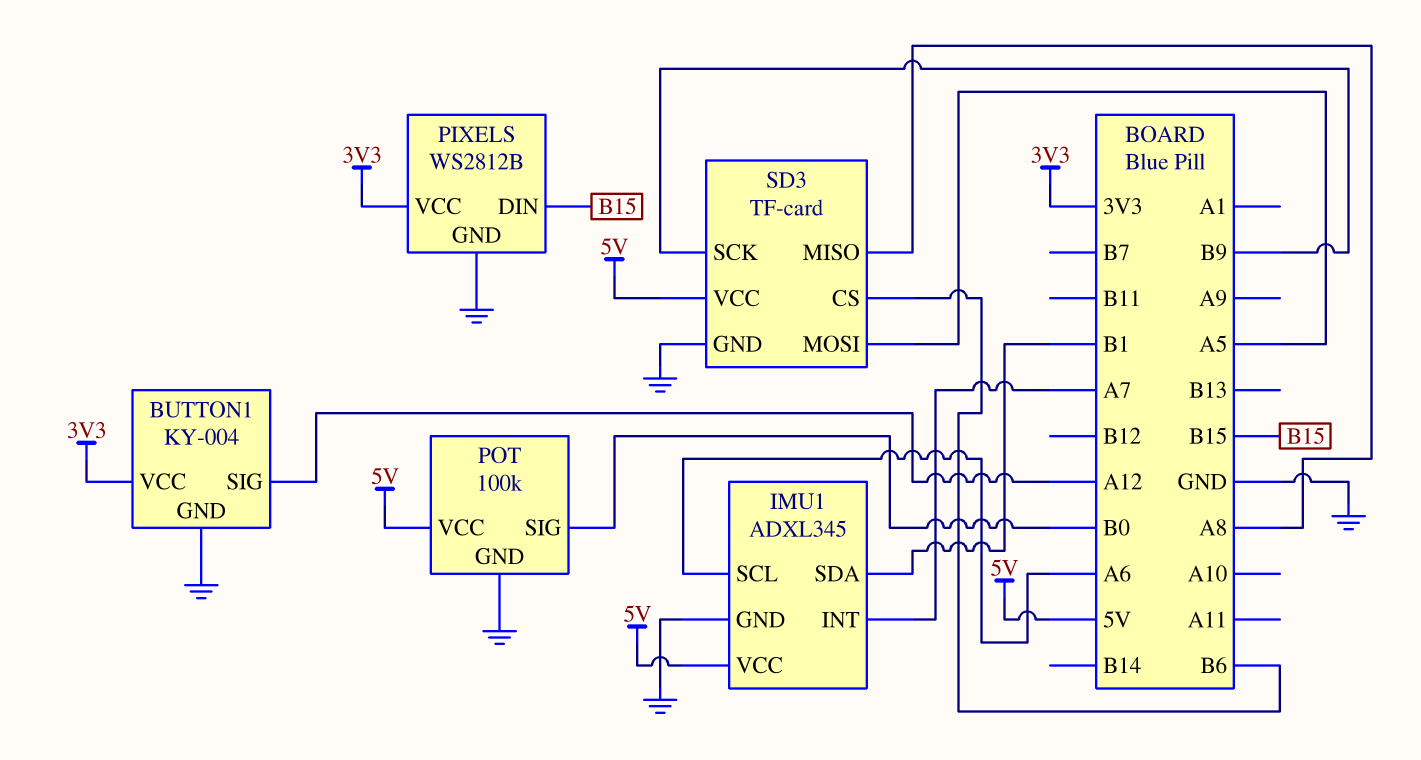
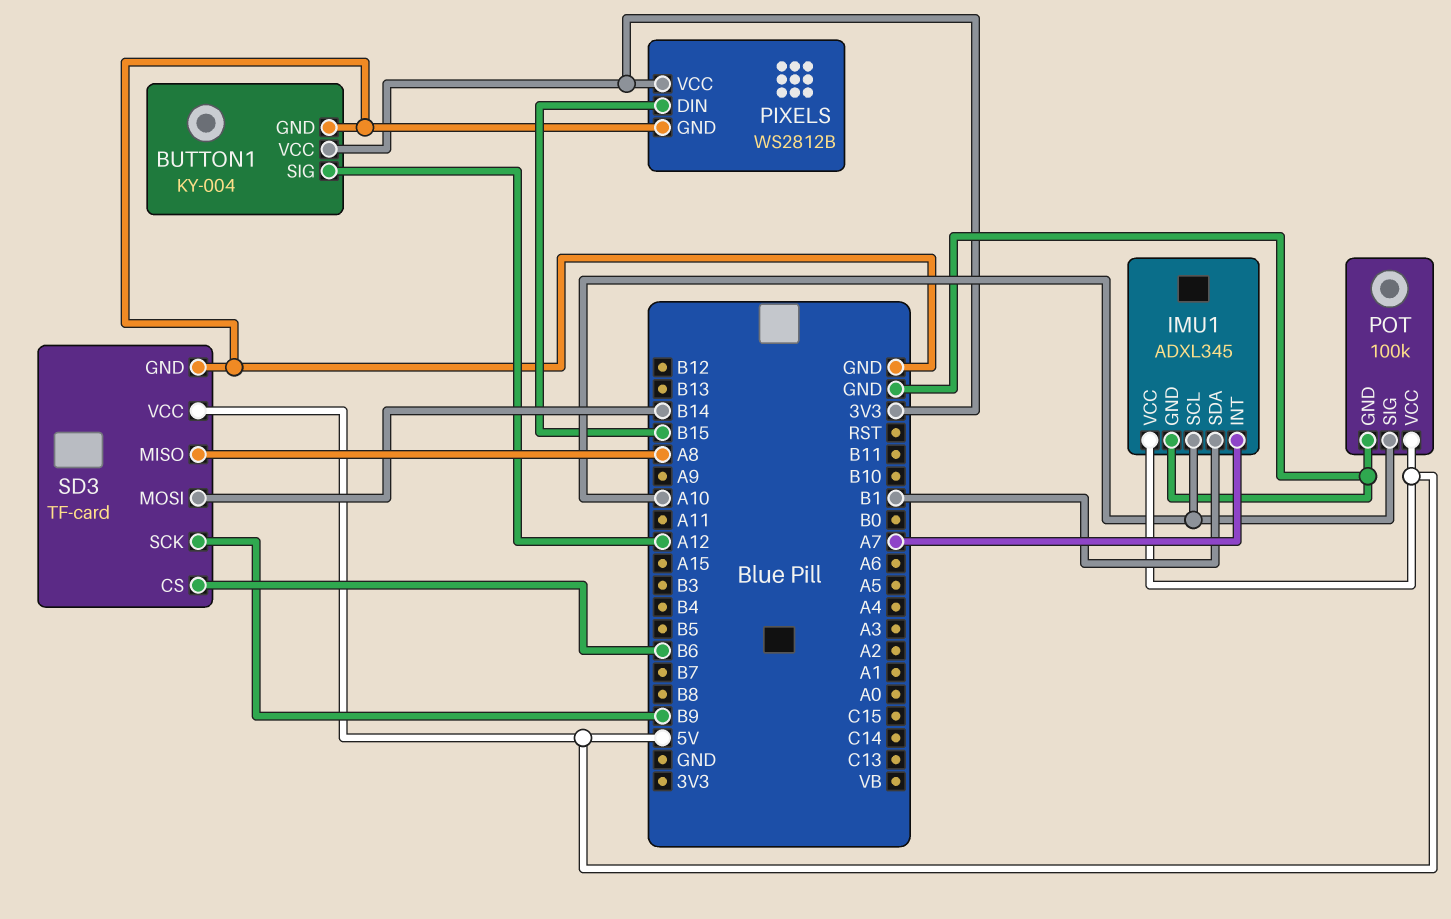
IMU1 pin SCL: A6 -> A10
POT pin SIG: B0 -> A10
SD3 pin MOSI: A5 -> B14

